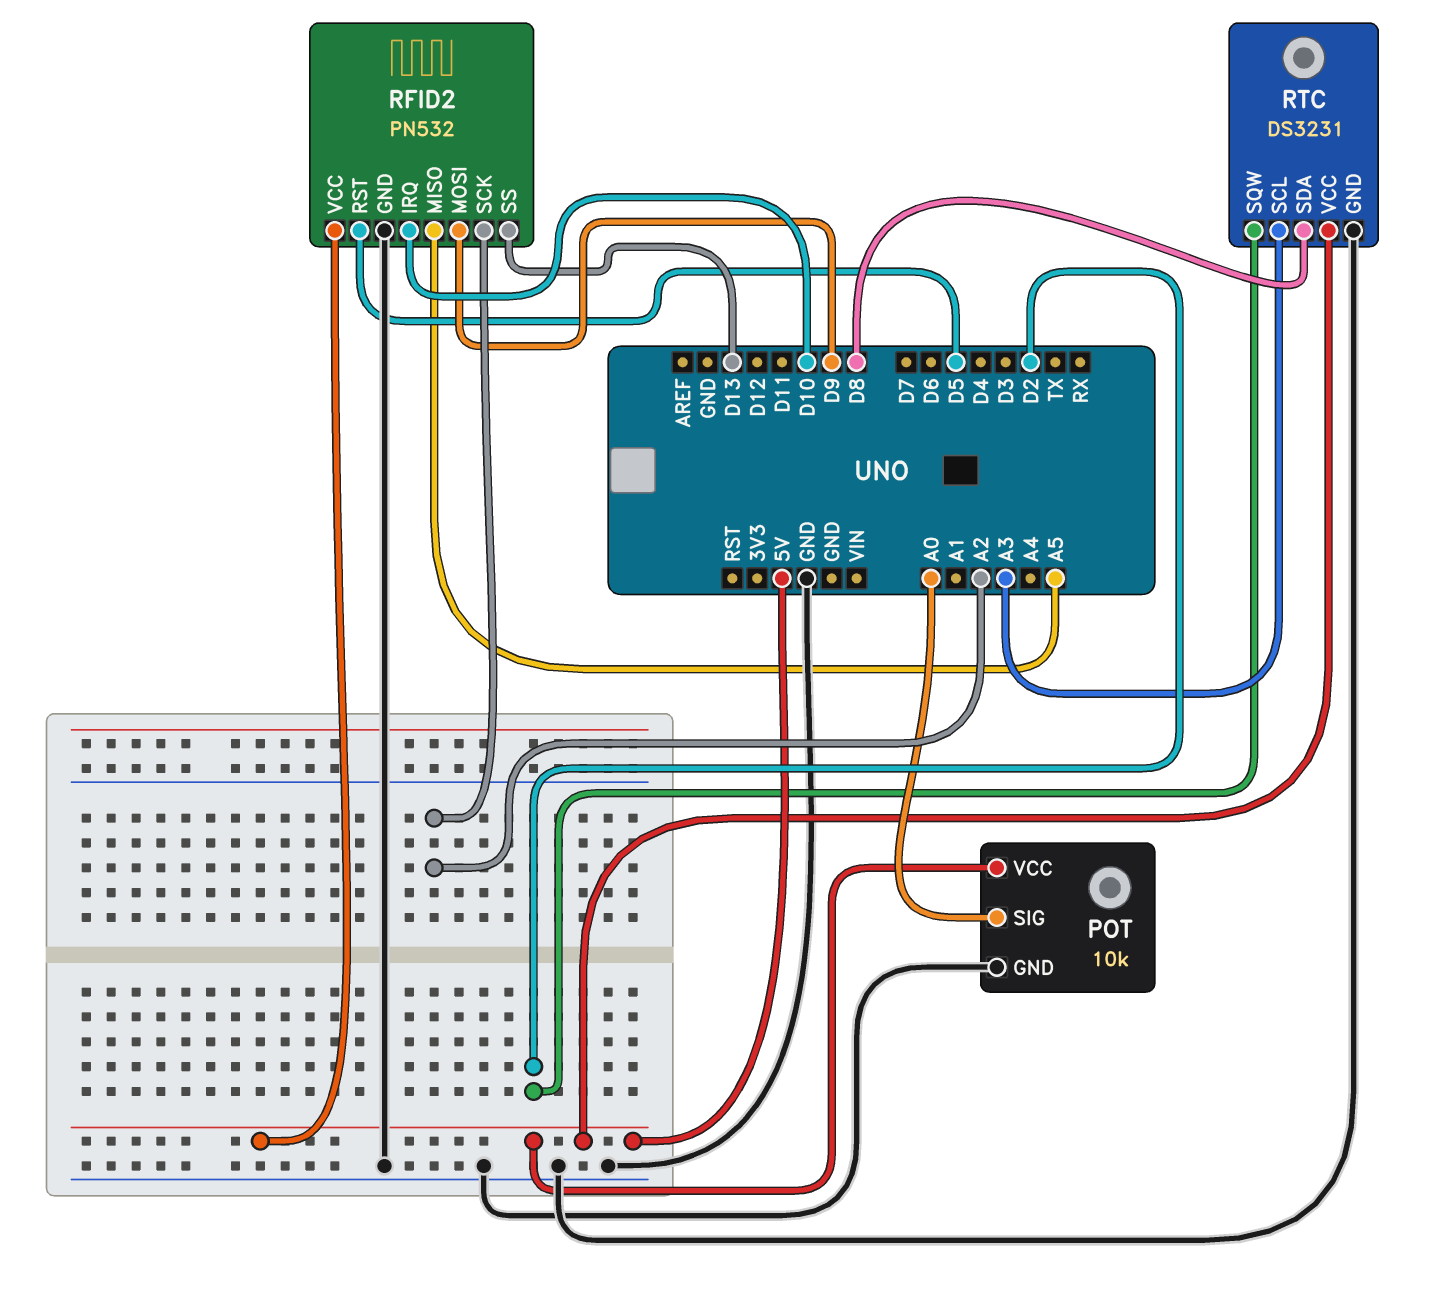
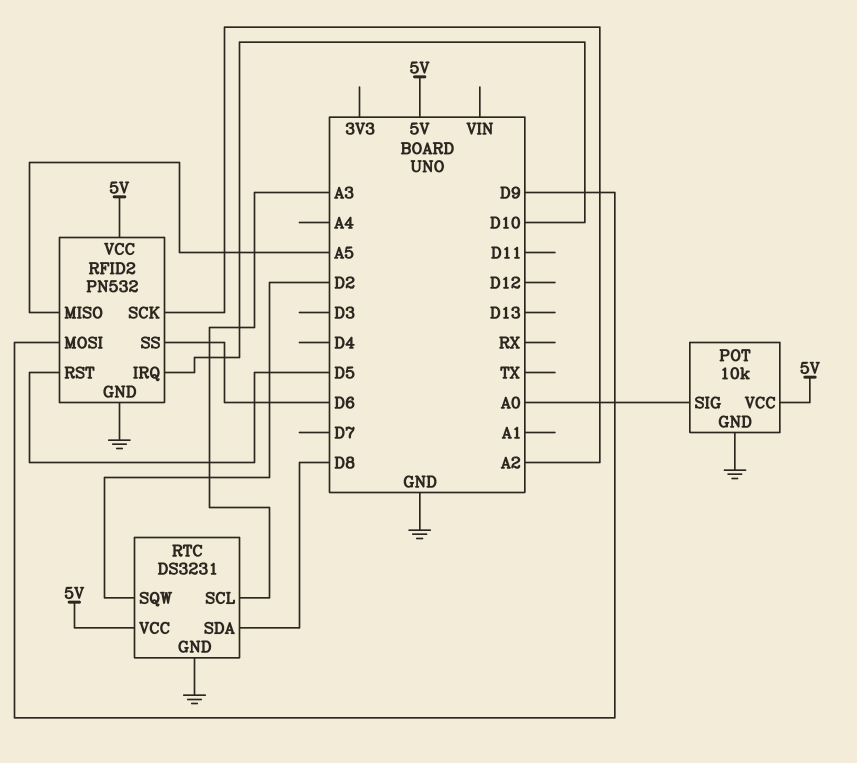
RFID2 pin SS: D13 -> D6

